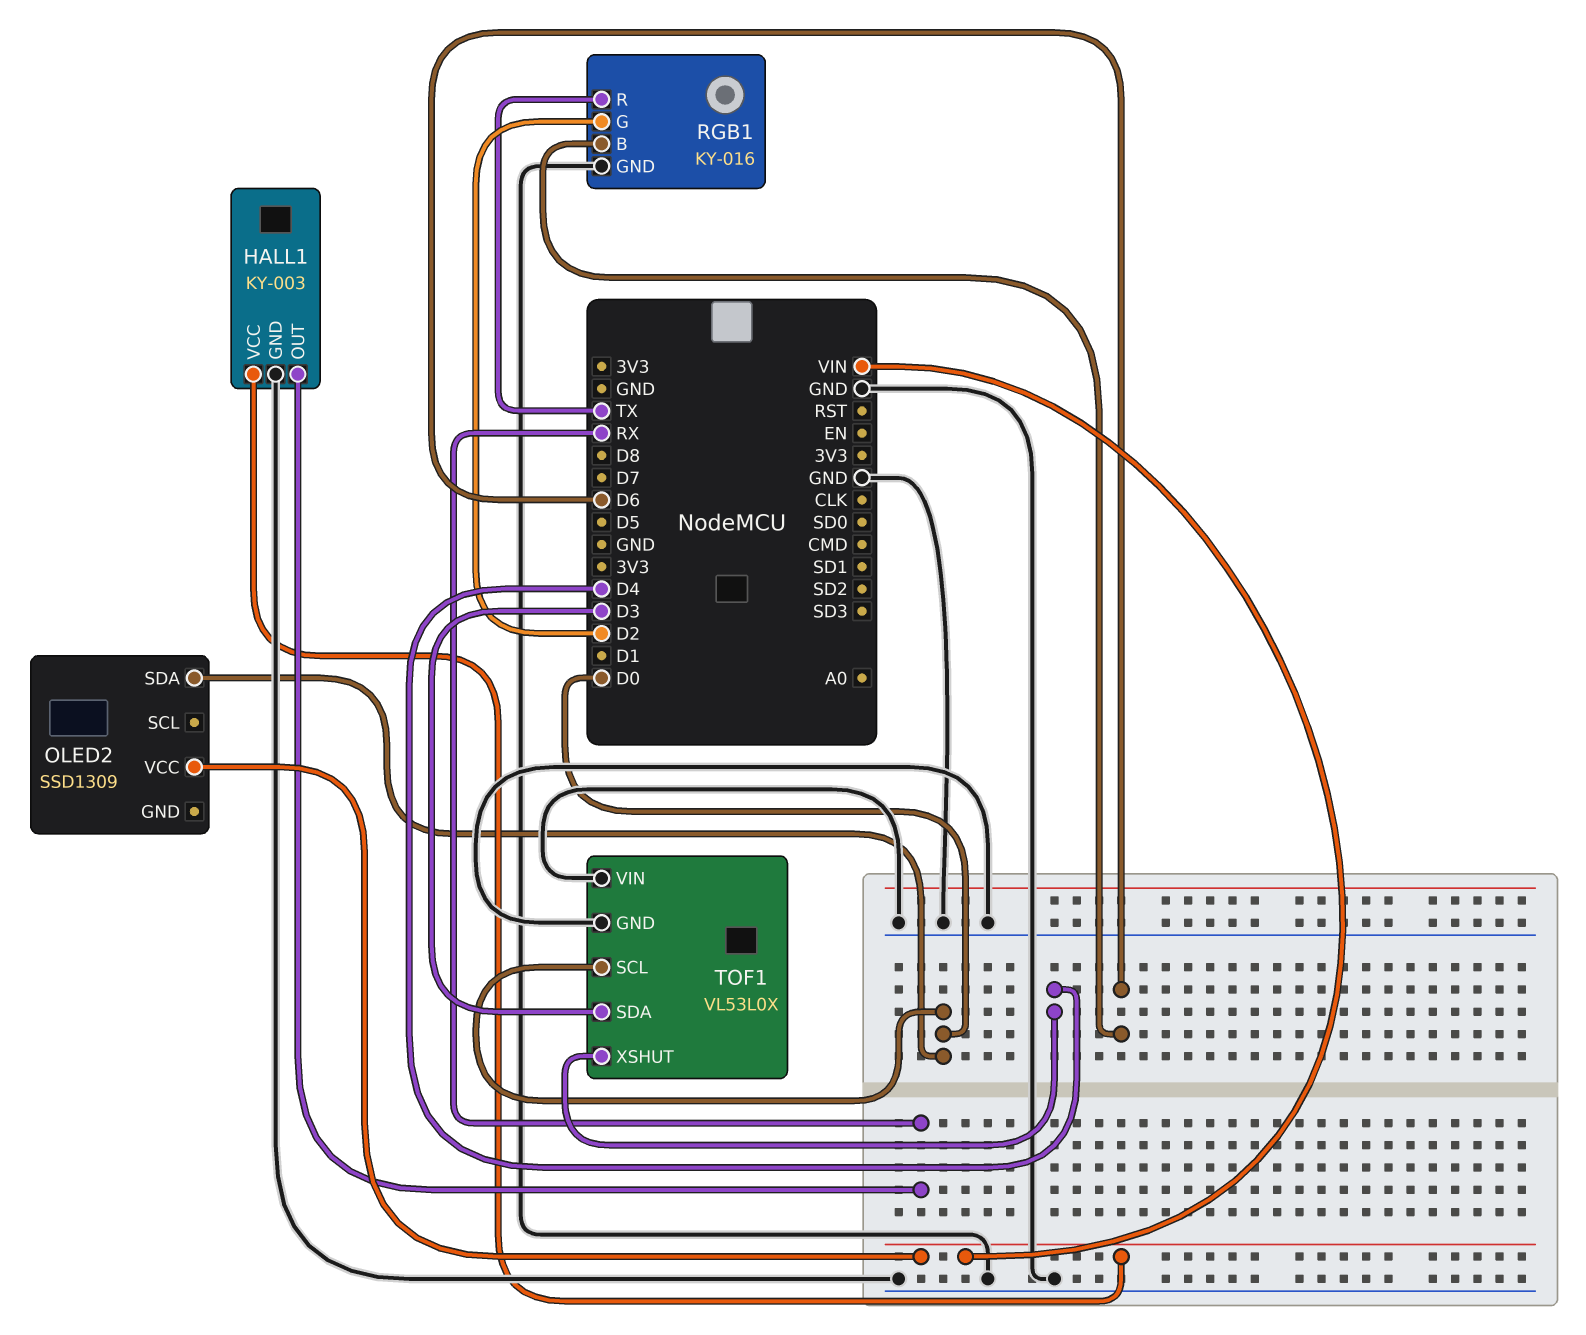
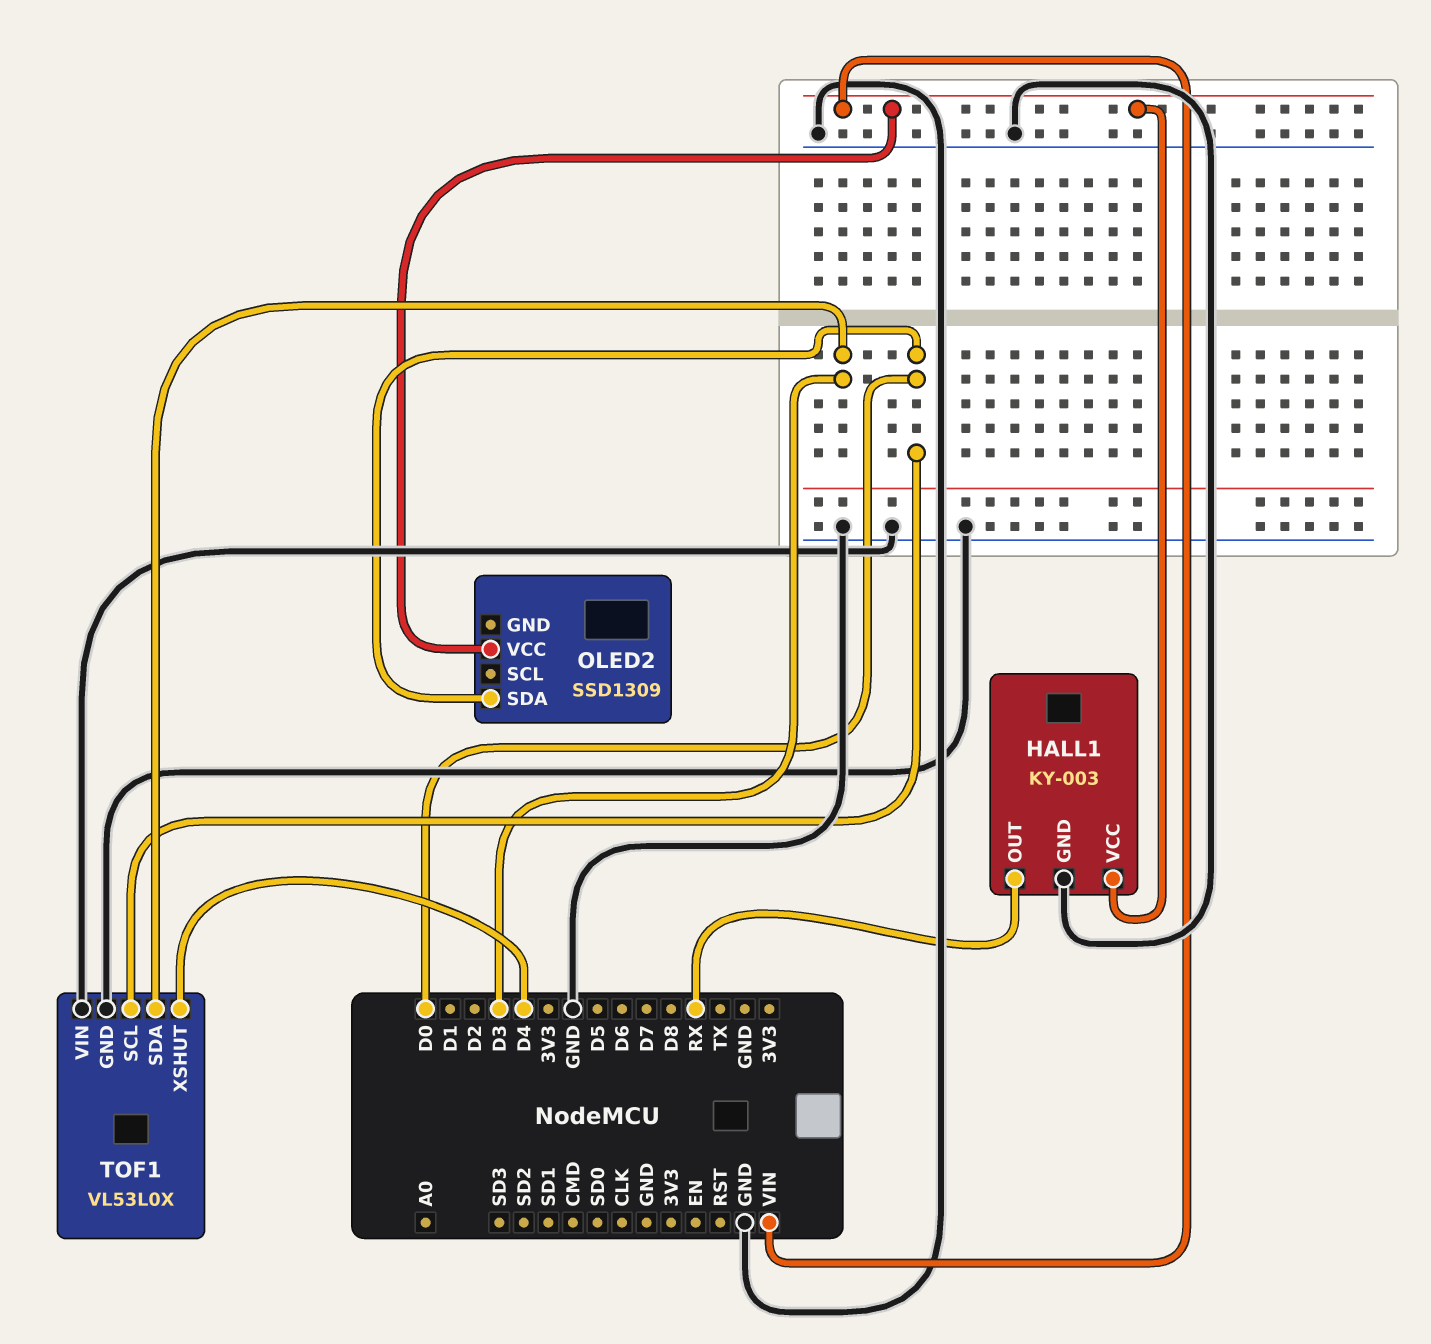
RGB1: KY-016 -> none
RGB1 pin B: D6 -> none
RGB1 pin G: D2 -> none
RGB1 pin GND: GND -> none
RGB1 pin R: TX -> none

